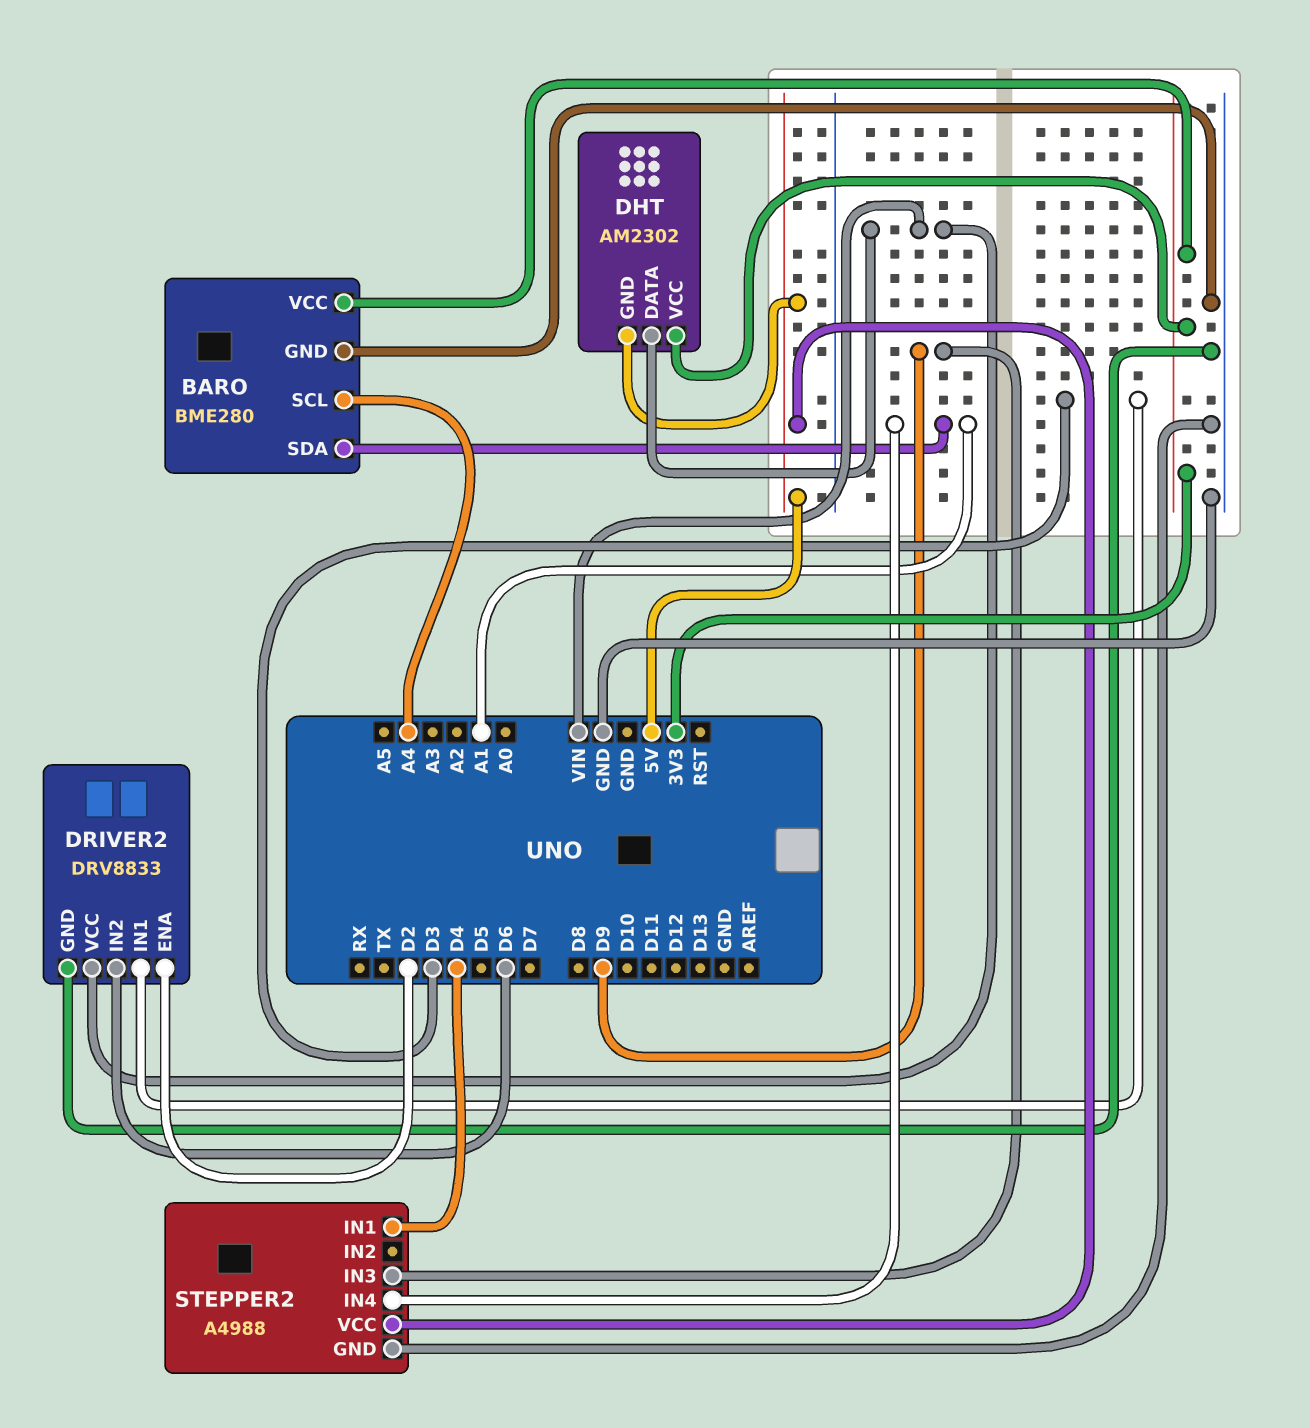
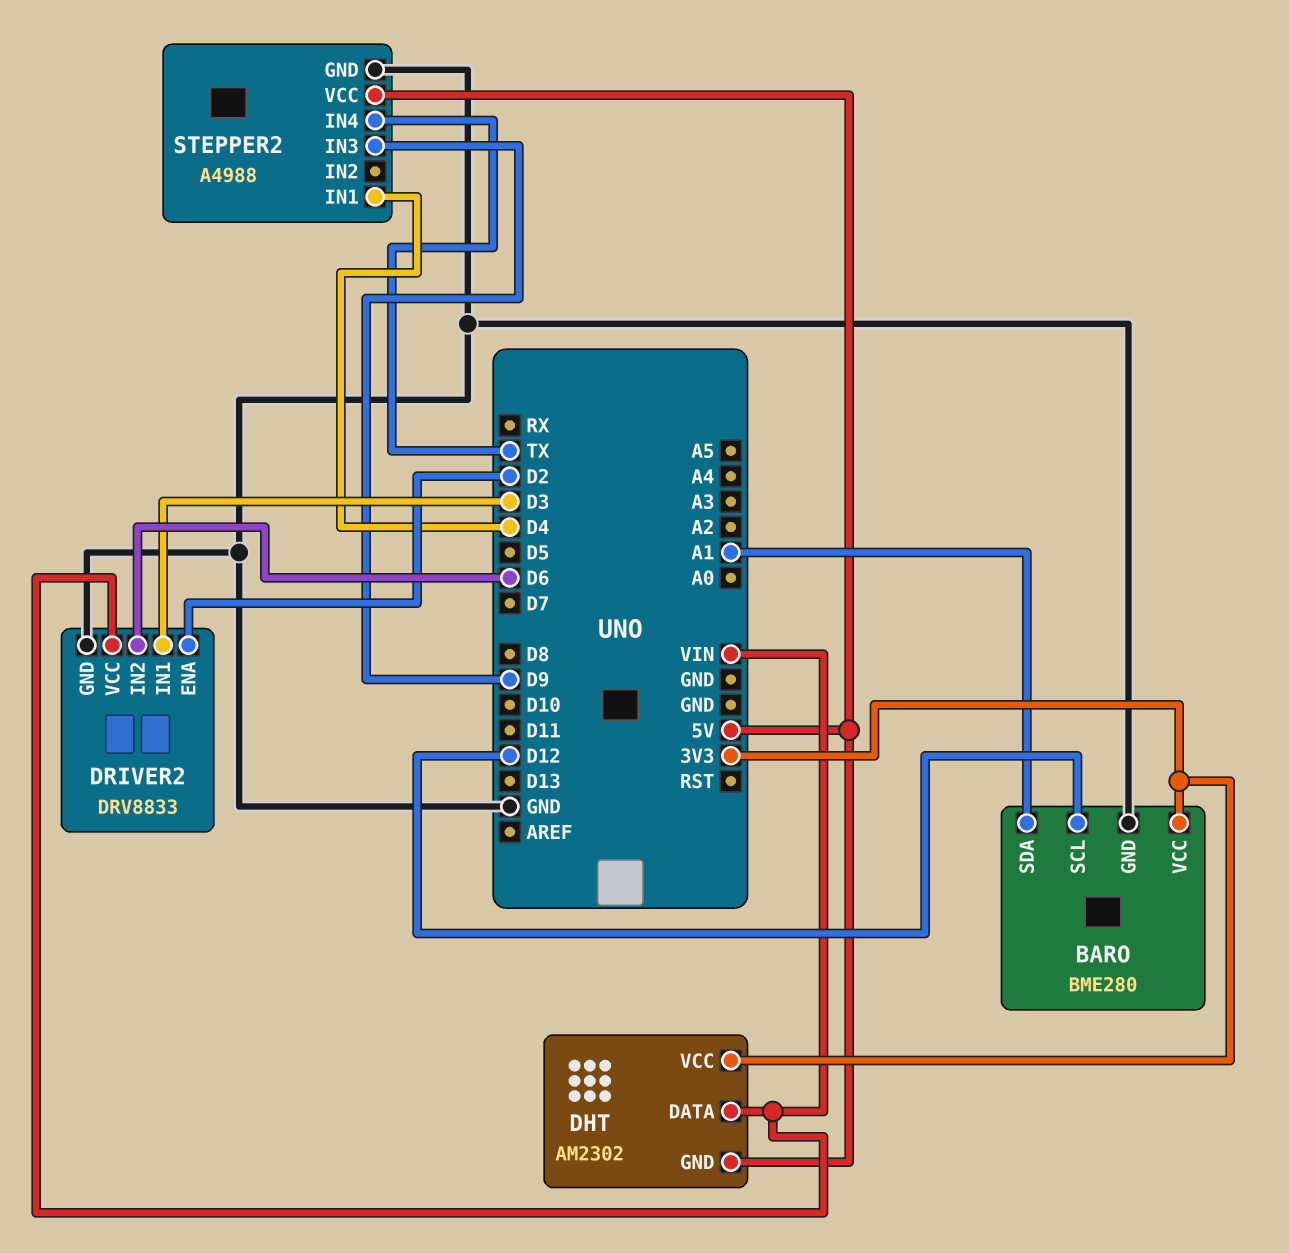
BARO pin SCL: A4 -> D12
STEPPER2 pin IN4: A1 -> TX

